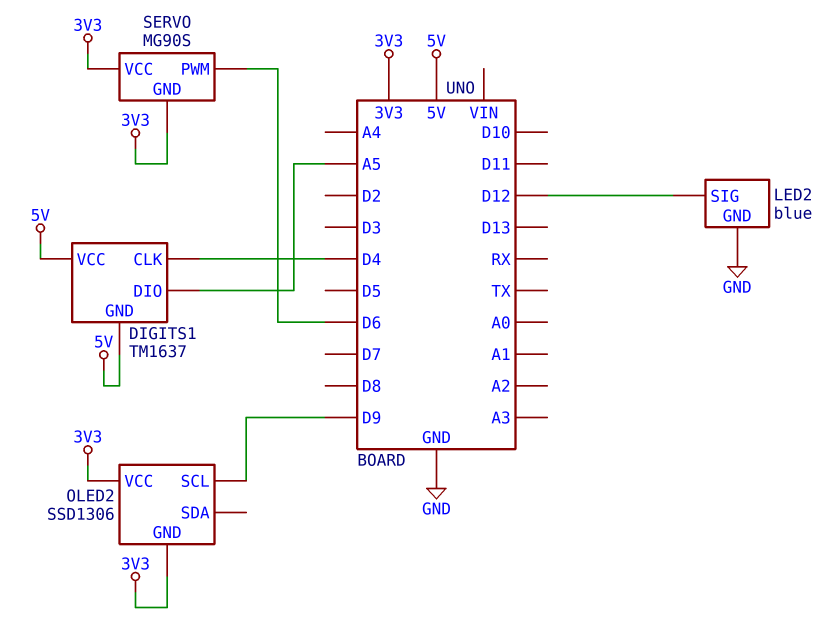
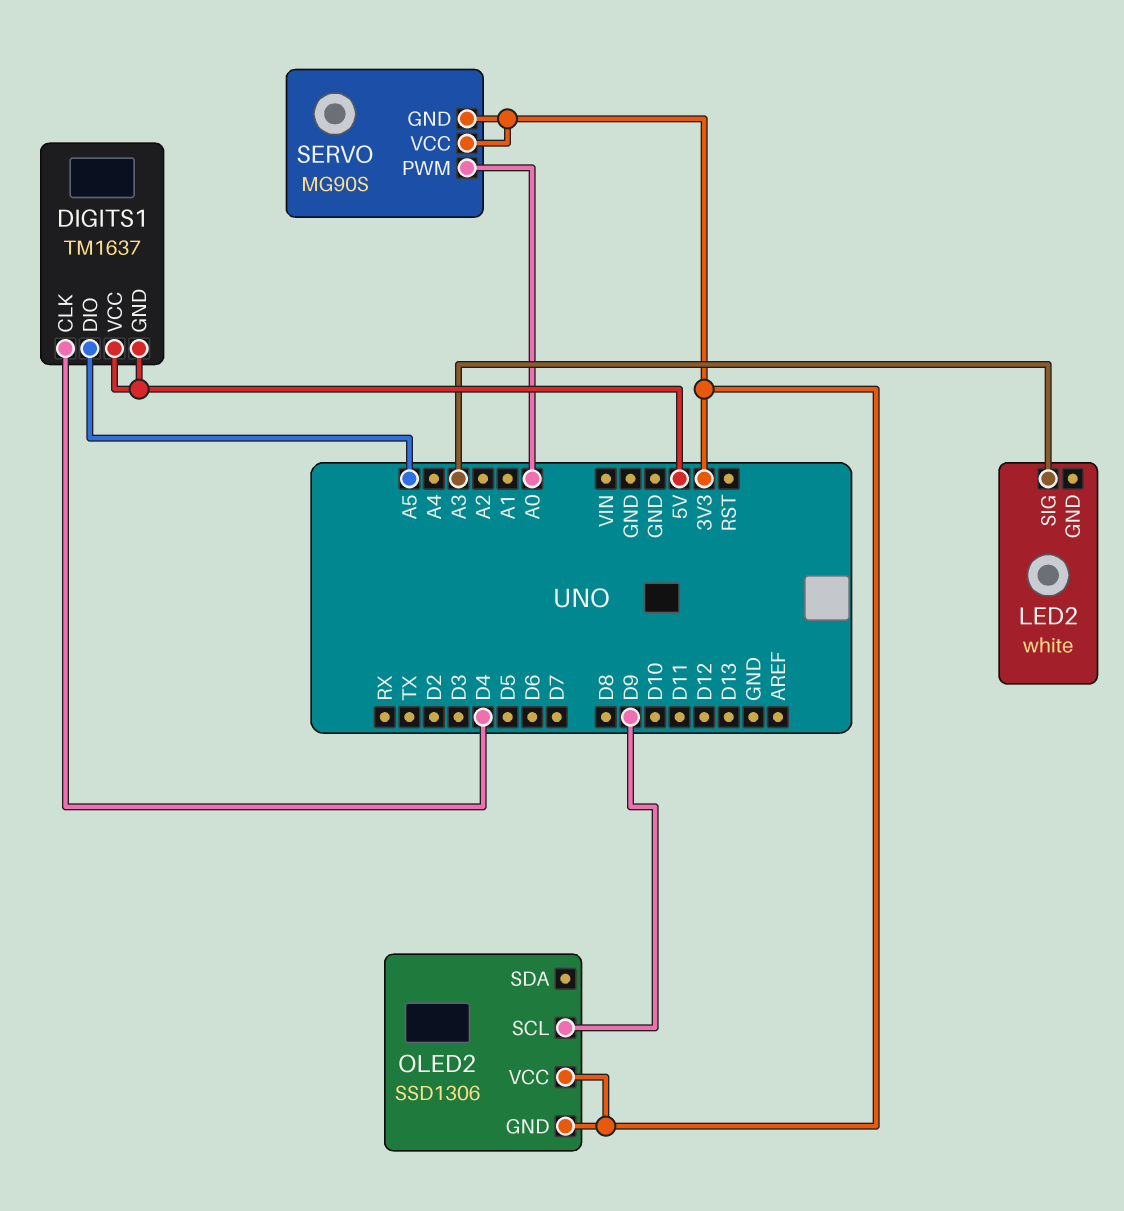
LED2: blue -> white
LED2 pin GND: GND -> none
LED2 pin SIG: D12 -> A3
SERVO pin PWM: D6 -> A0

